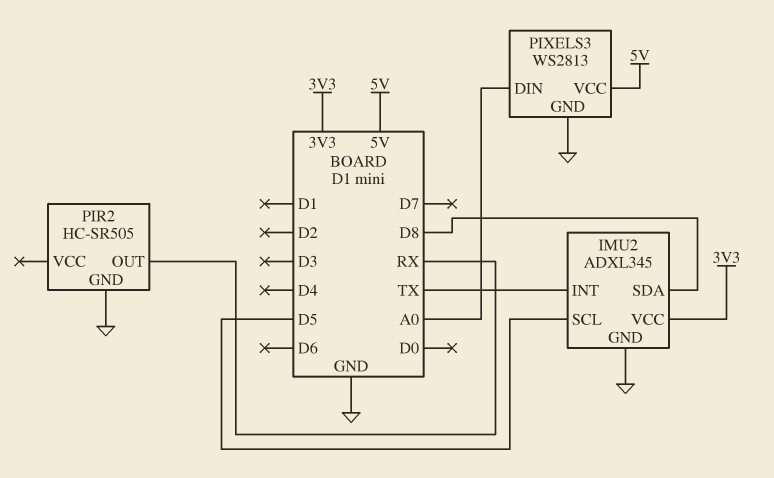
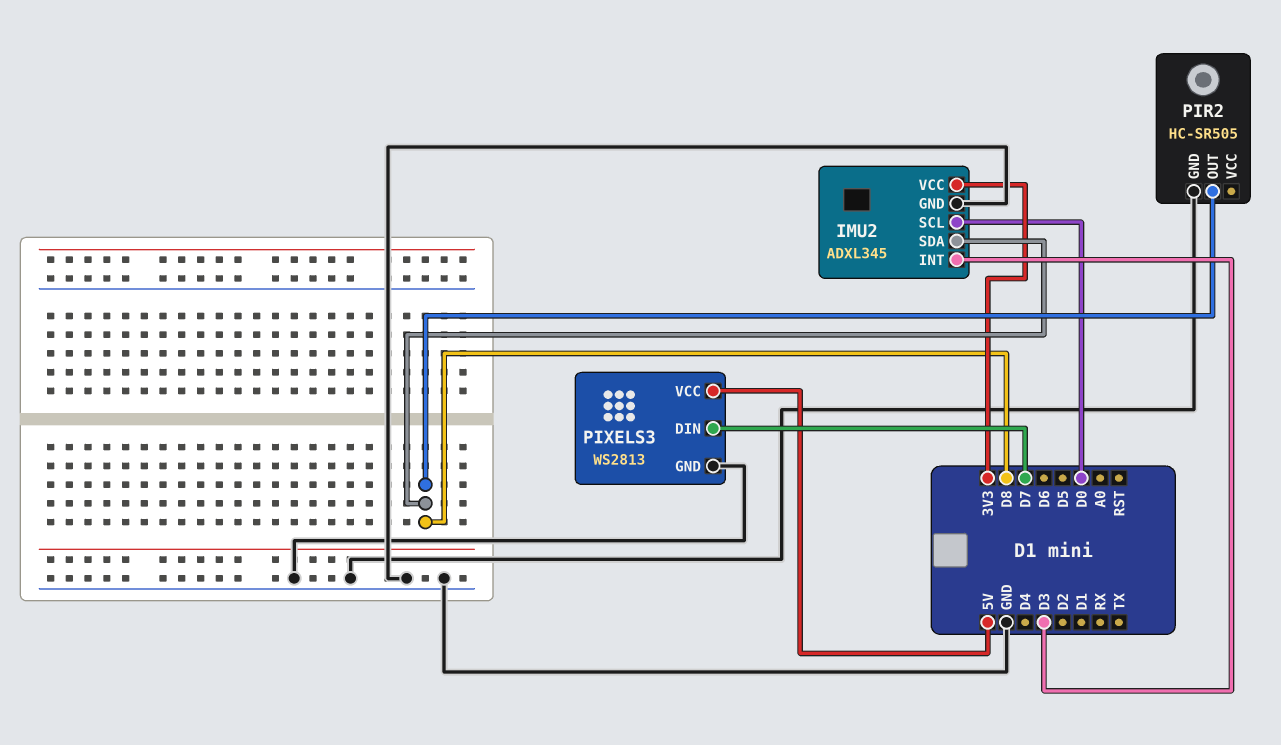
IMU2 pin INT: TX -> D3
IMU2 pin SCL: D5 -> D0
PIR2 pin OUT: RX -> D8
PIXELS3 pin DIN: A0 -> D7

